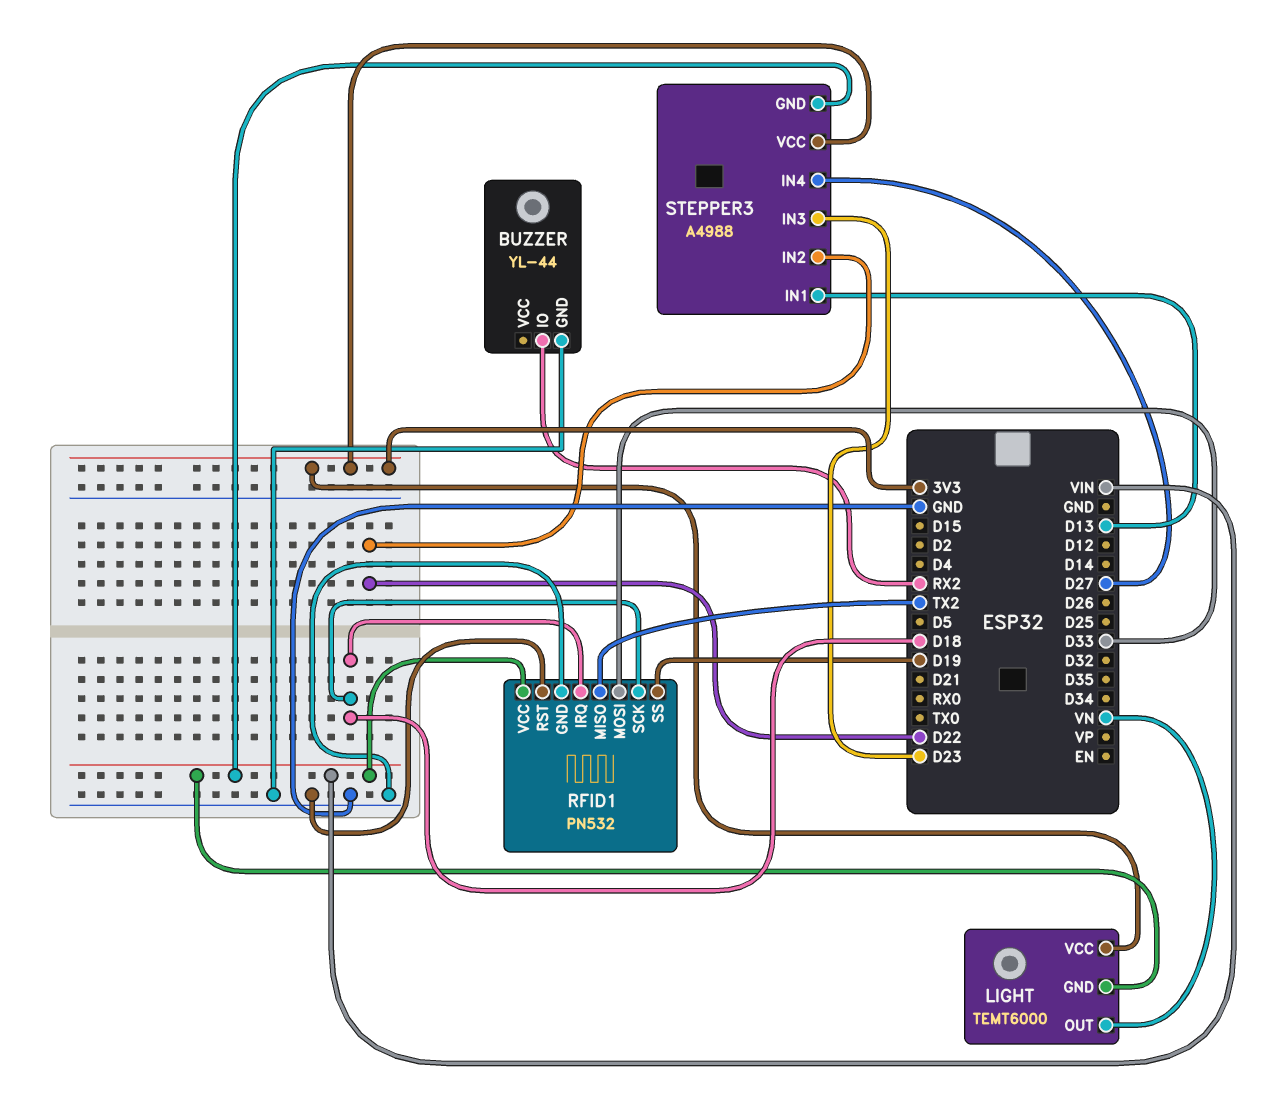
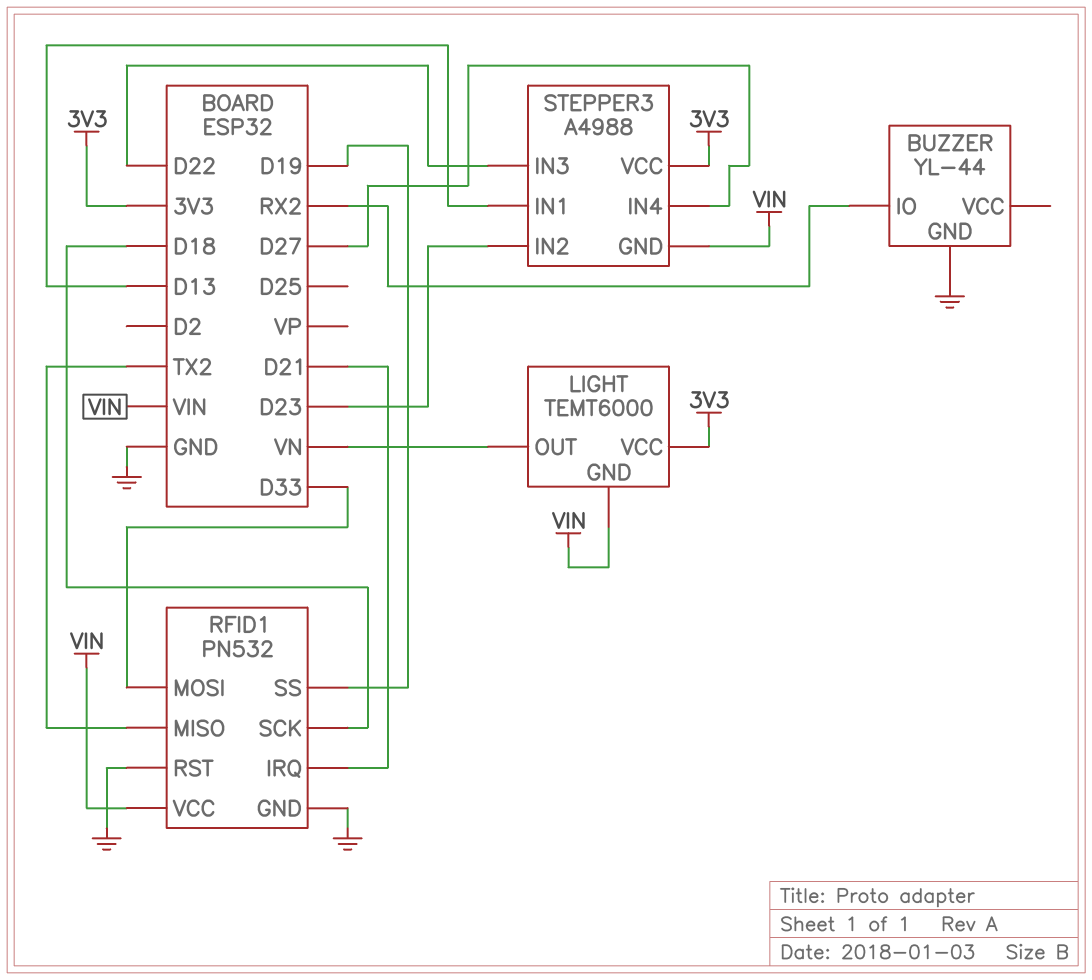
RFID1 pin IRQ: D18 -> D21
STEPPER3 pin IN2: D22 -> D23
STEPPER3 pin IN3: D23 -> D22

